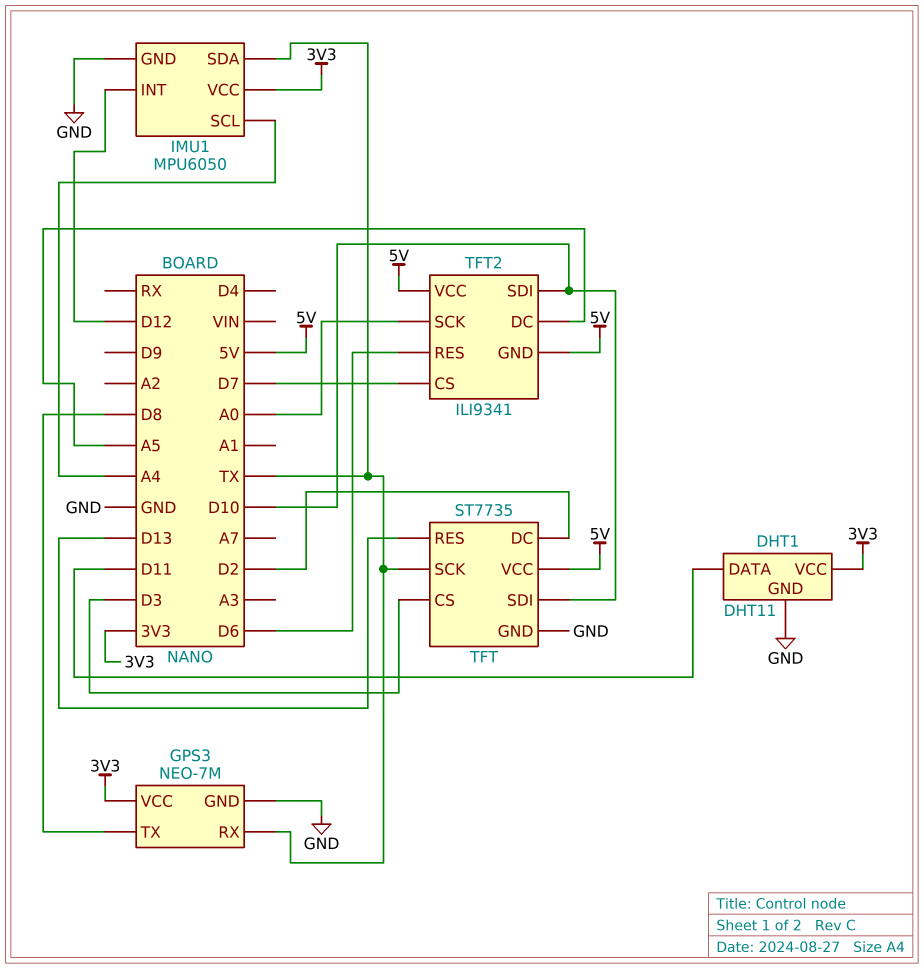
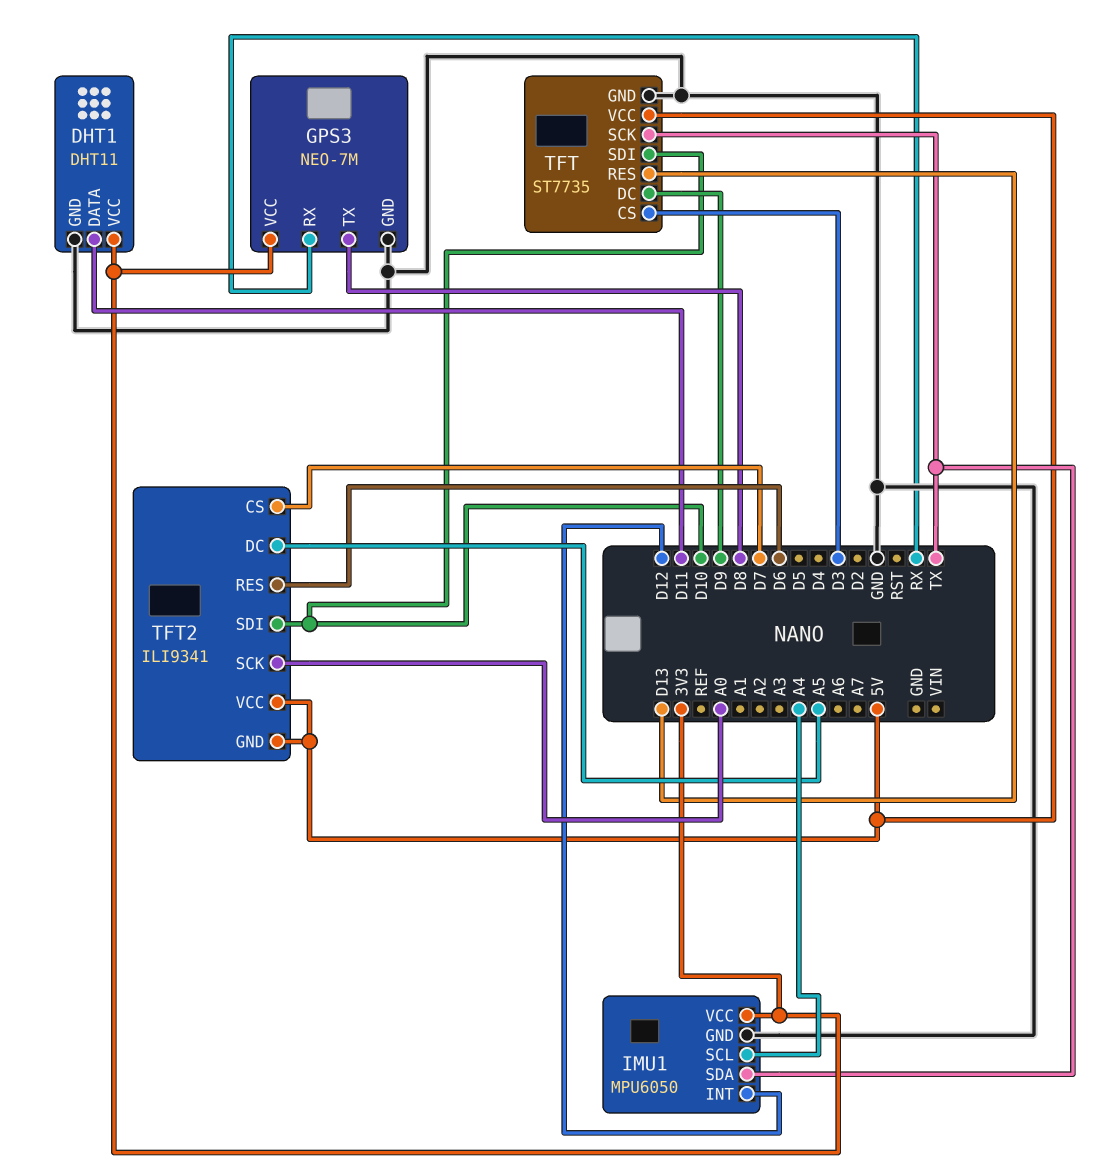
GPS3 pin RX: TX -> RX
TFT pin DC: D2 -> D9

